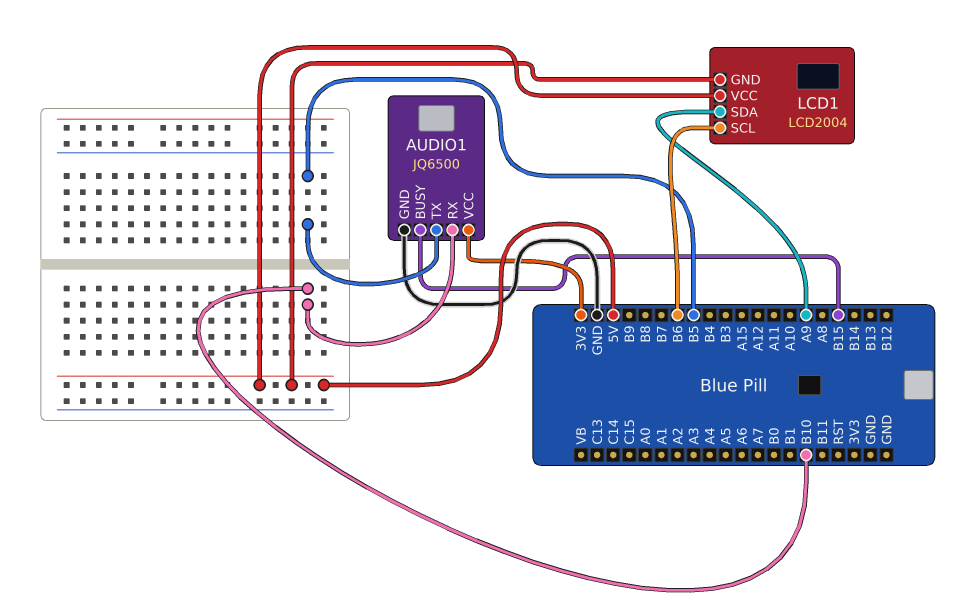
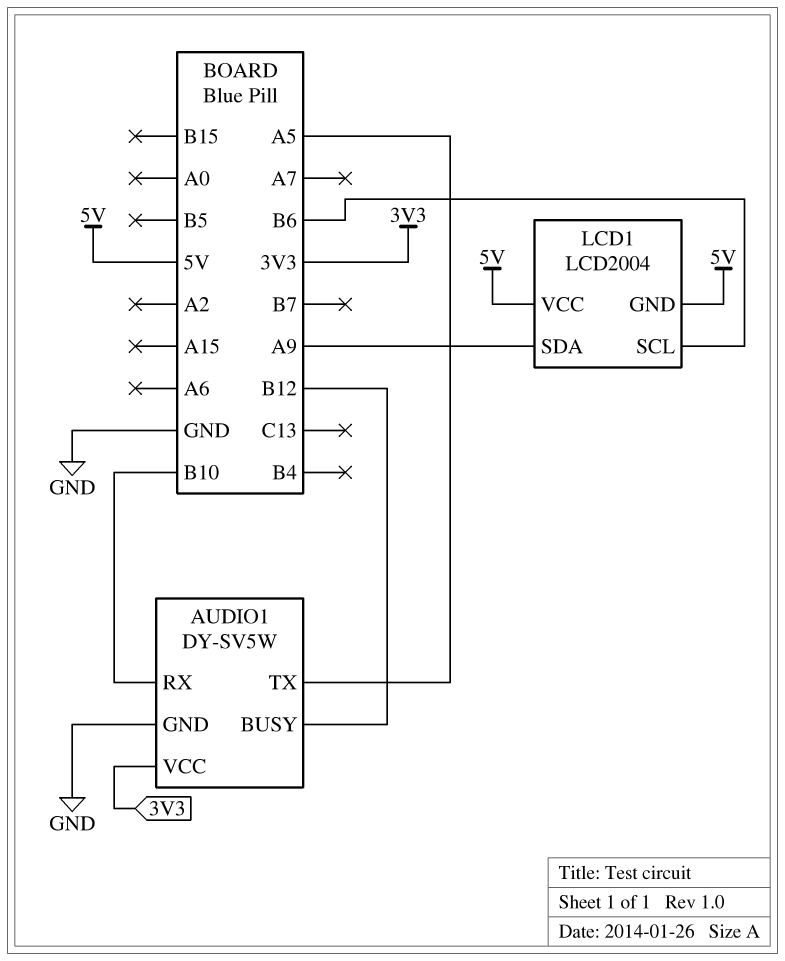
AUDIO1: JQ6500 -> DY-SV5W
AUDIO1 pin BUSY: B15 -> B12
AUDIO1 pin TX: B5 -> A5

